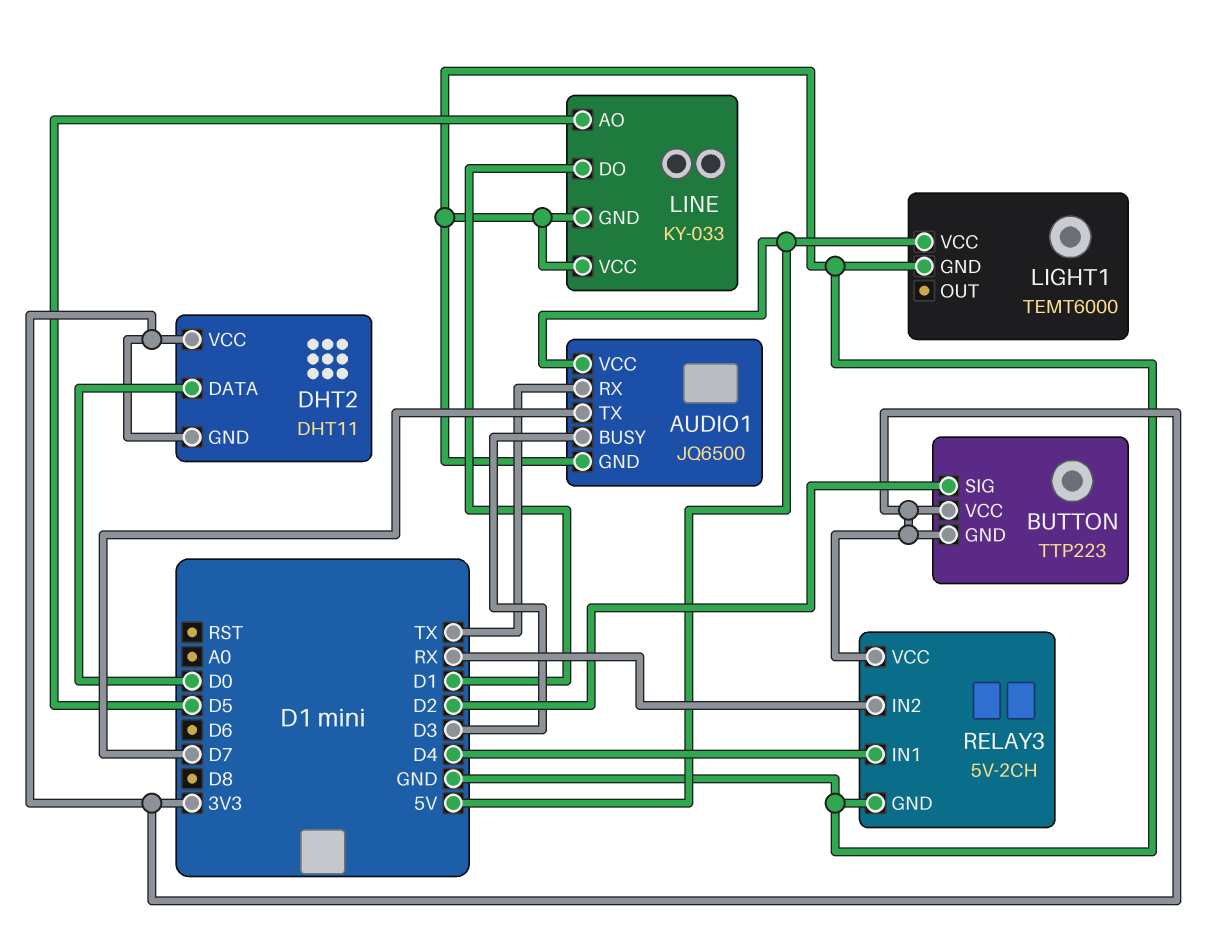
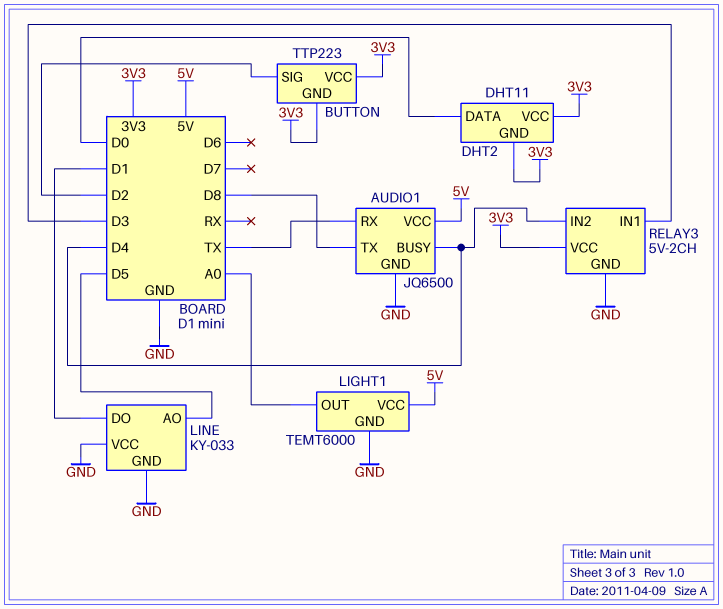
AUDIO1 pin BUSY: D3 -> D4
AUDIO1 pin TX: D7 -> D8
LIGHT1 pin OUT: none -> A0
RELAY3 pin IN1: D4 -> D3
RELAY3 pin IN2: RX -> D4

